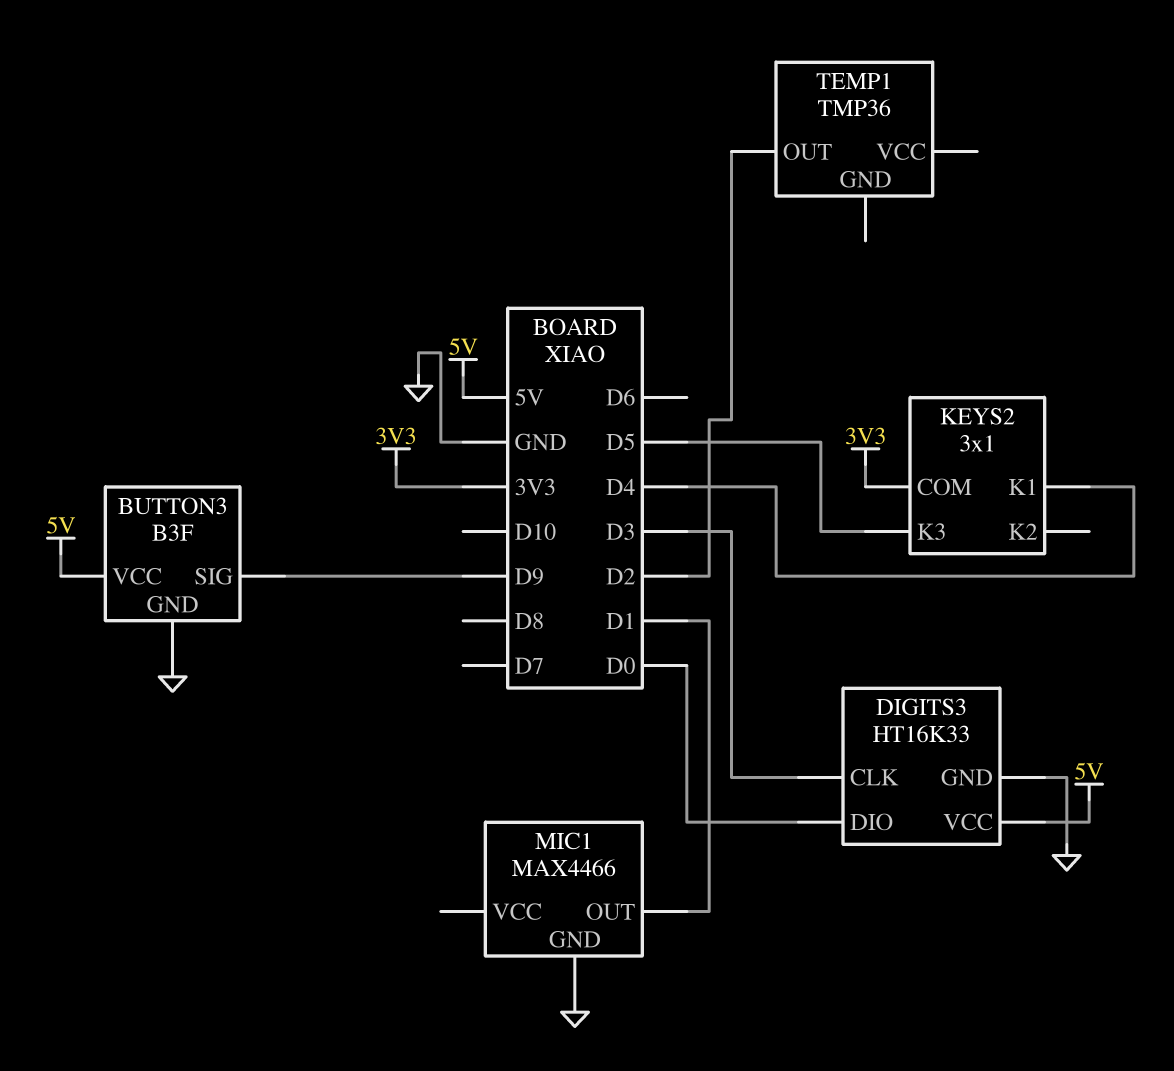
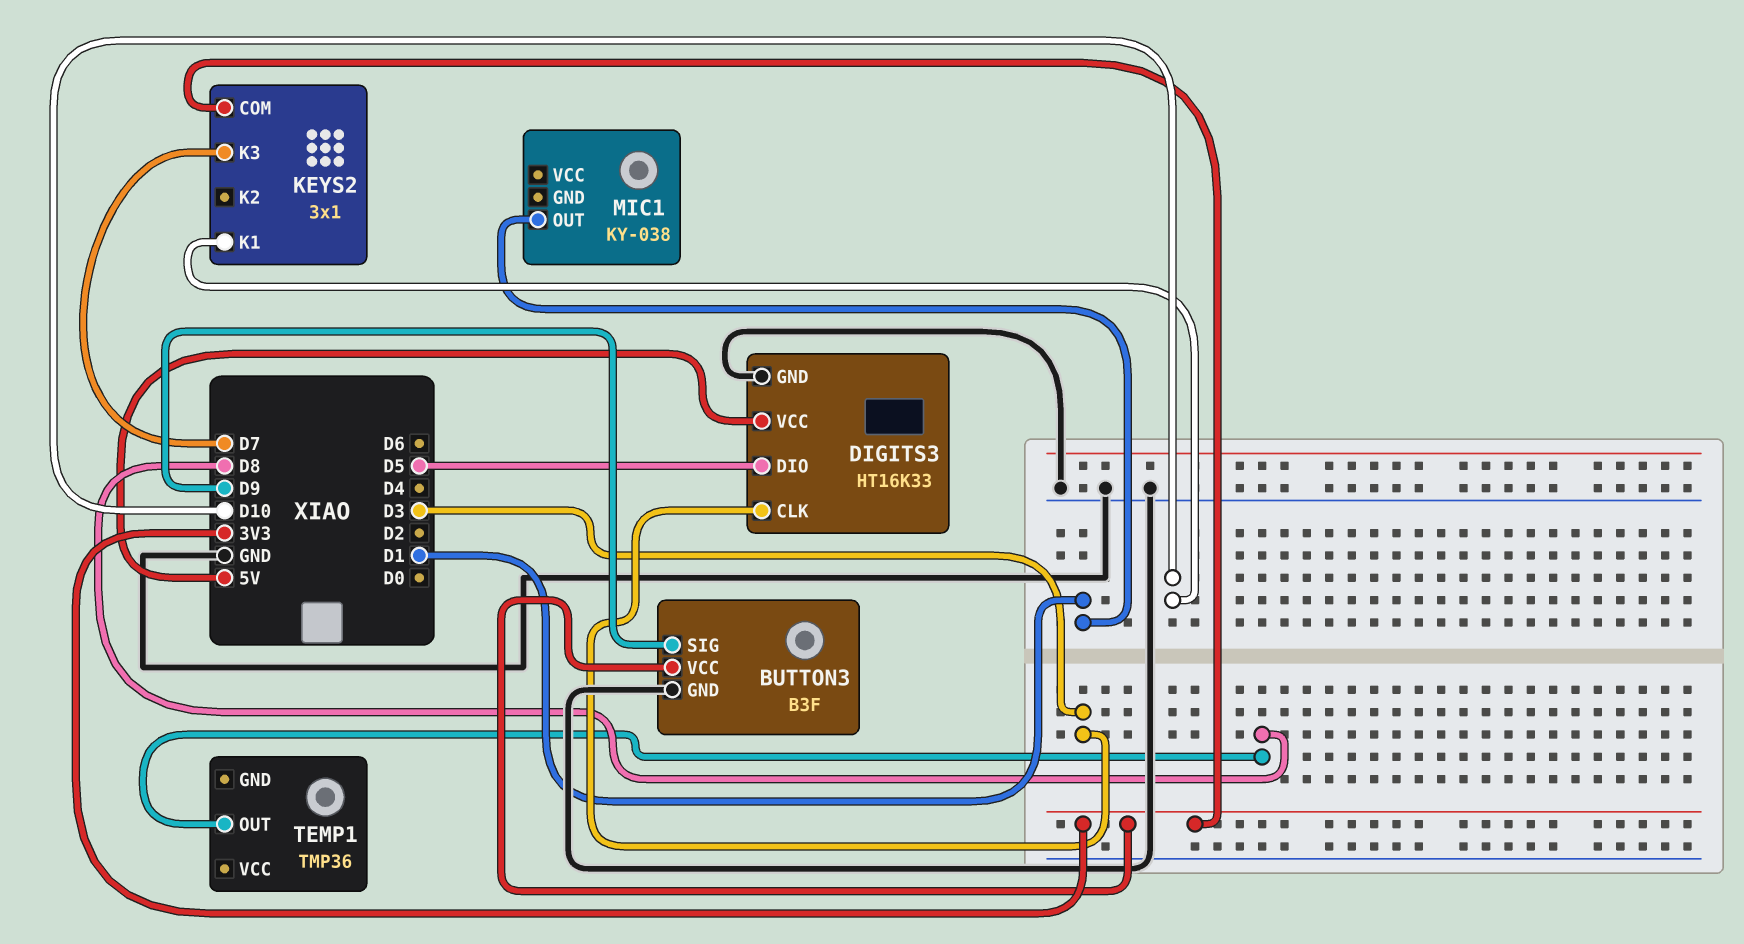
BUTTON3 pin VCC: 5V -> 3V3
DIGITS3 pin DIO: D0 -> D5
KEYS2 pin K1: D4 -> D10
KEYS2 pin K3: D5 -> D7
MIC1: MAX4466 -> KY-038
MIC1 pin GND: GND -> none
TEMP1 pin OUT: D2 -> D8

